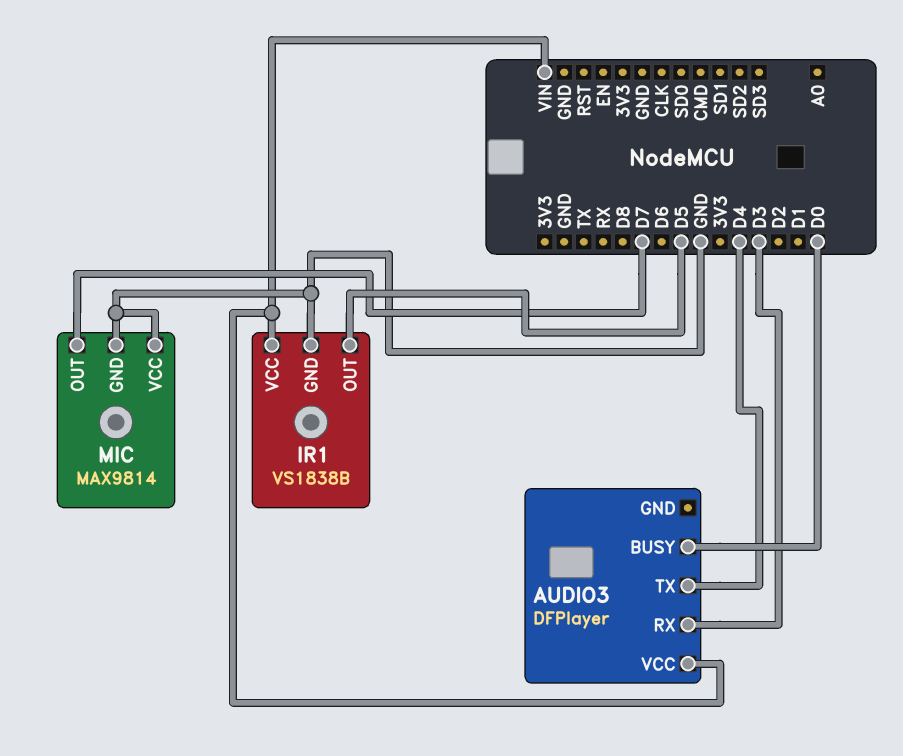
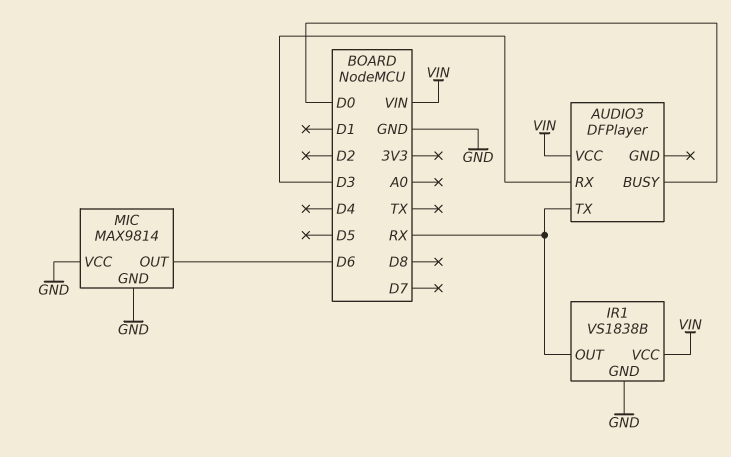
AUDIO3 pin TX: D4 -> RX
IR1 pin OUT: D5 -> RX
MIC pin OUT: D7 -> D6

